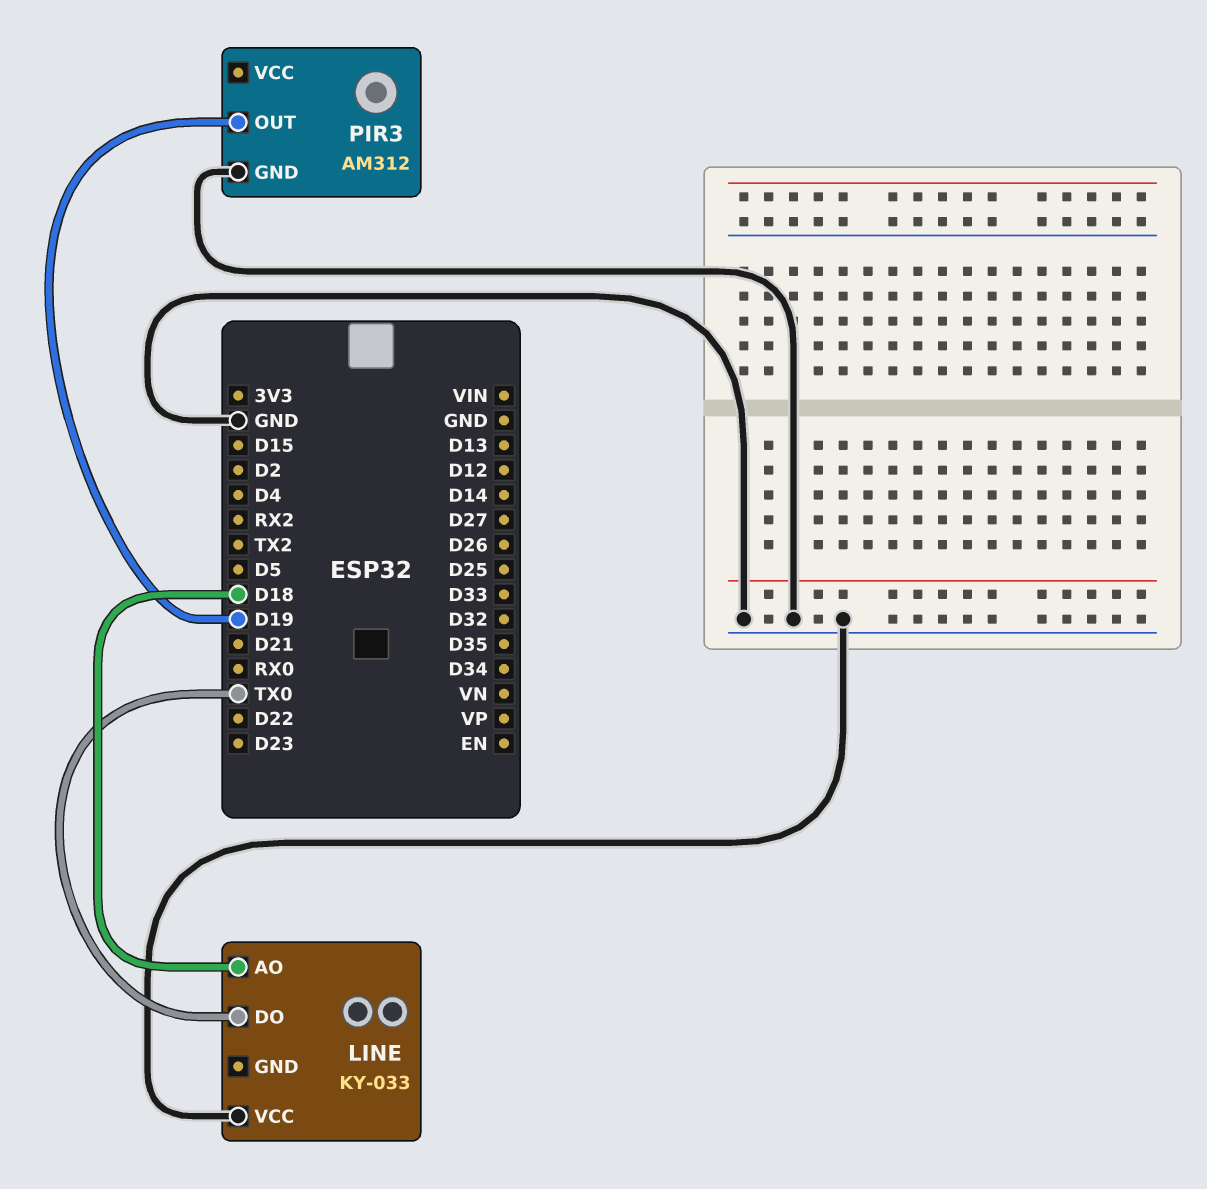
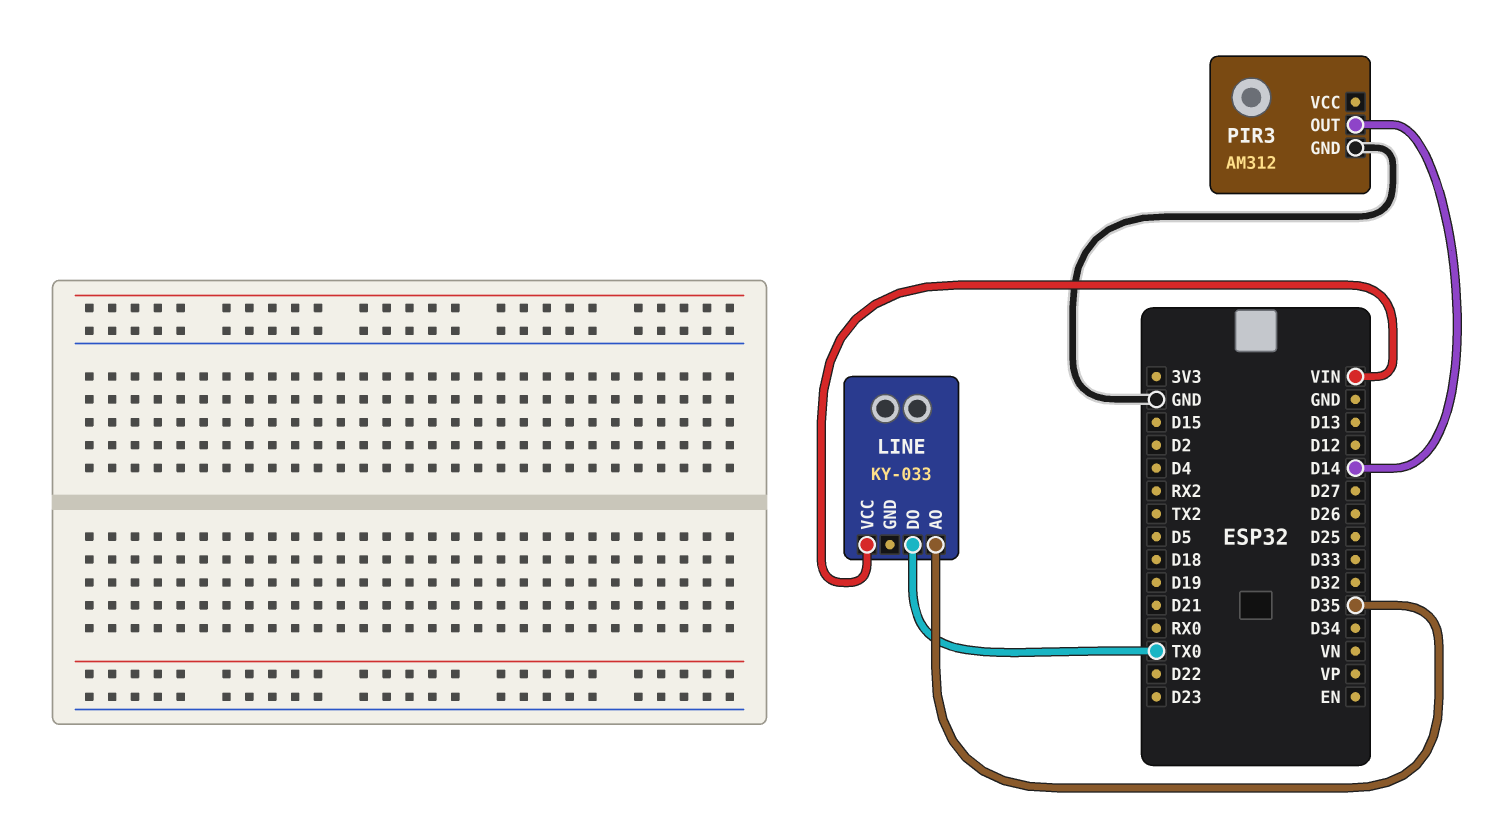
LINE pin AO: D18 -> D35
LINE pin VCC: GND -> VIN
PIR3 pin OUT: D19 -> D14

